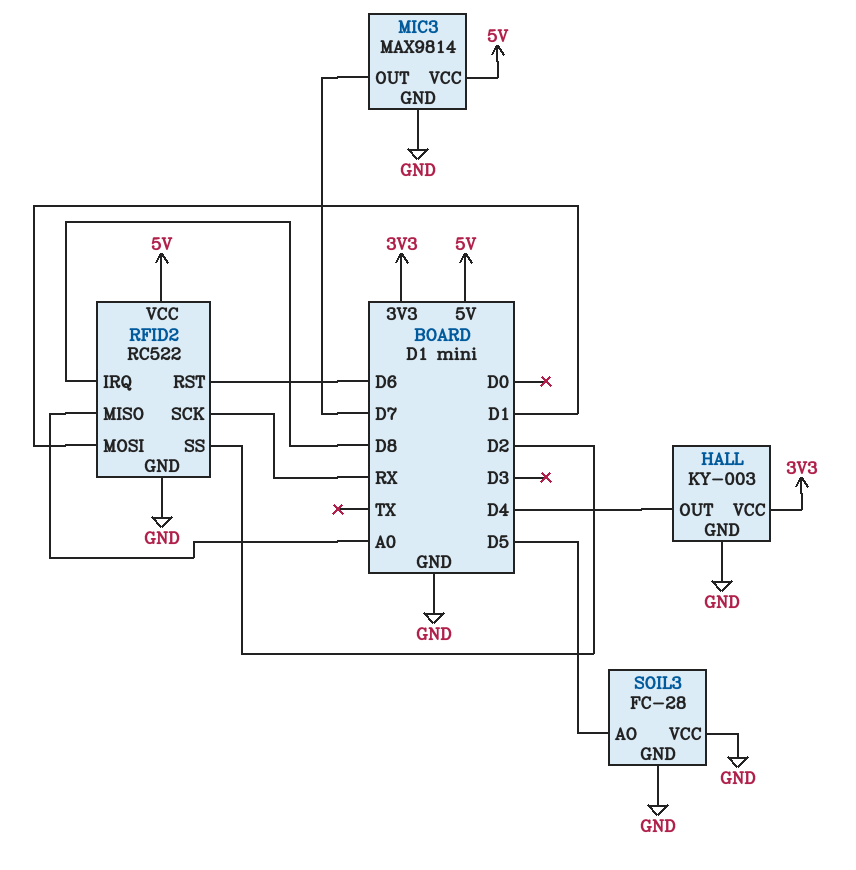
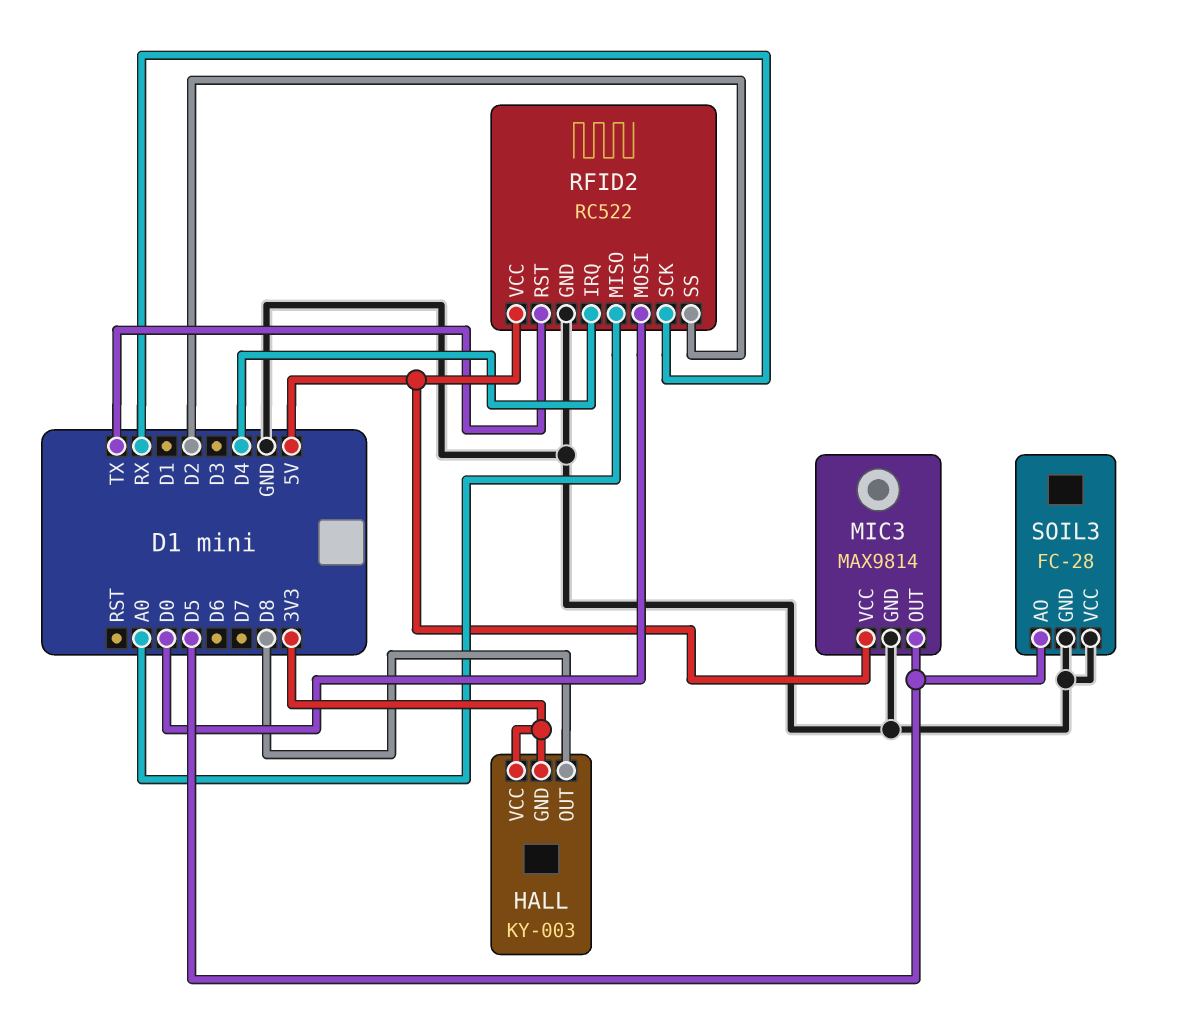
HALL pin GND: GND -> 3V3
HALL pin OUT: D4 -> D8
MIC3 pin OUT: D7 -> D5
RFID2 pin IRQ: D8 -> D4
RFID2 pin MOSI: D1 -> D0
RFID2 pin RST: D6 -> TX

